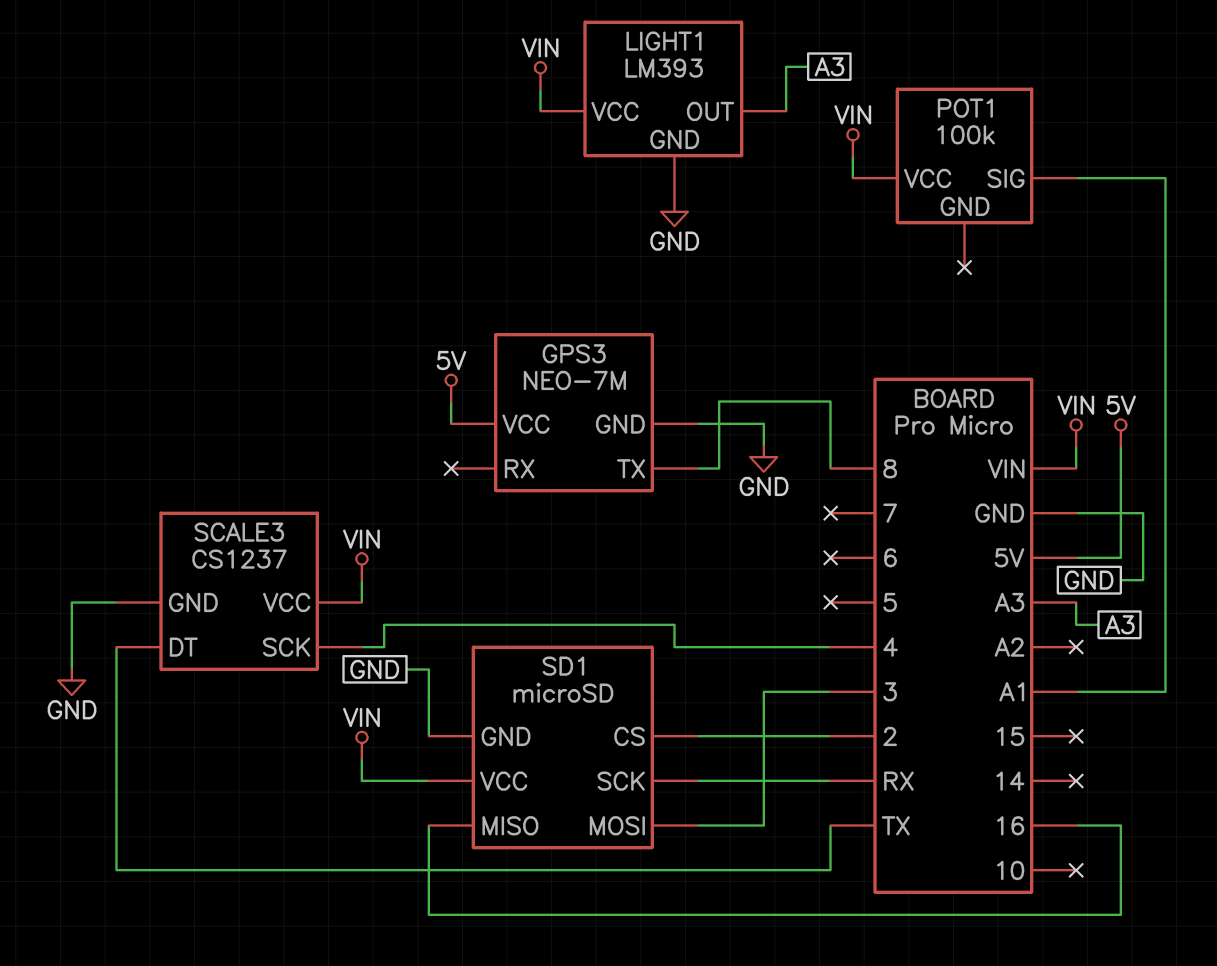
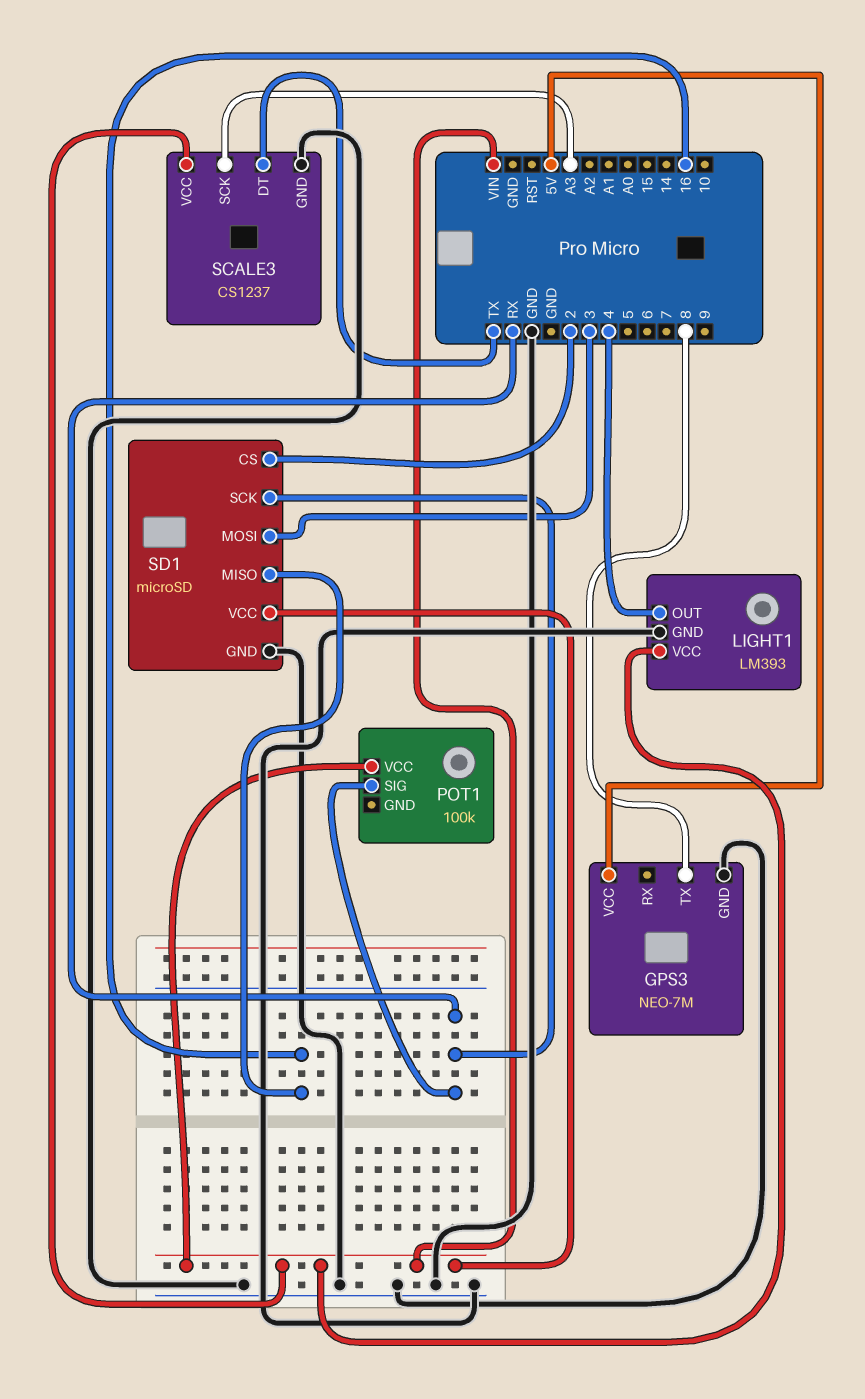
LIGHT1 pin OUT: A3 -> 4
POT1 pin SIG: A1 -> RX
SCALE3 pin SCK: 4 -> A3

